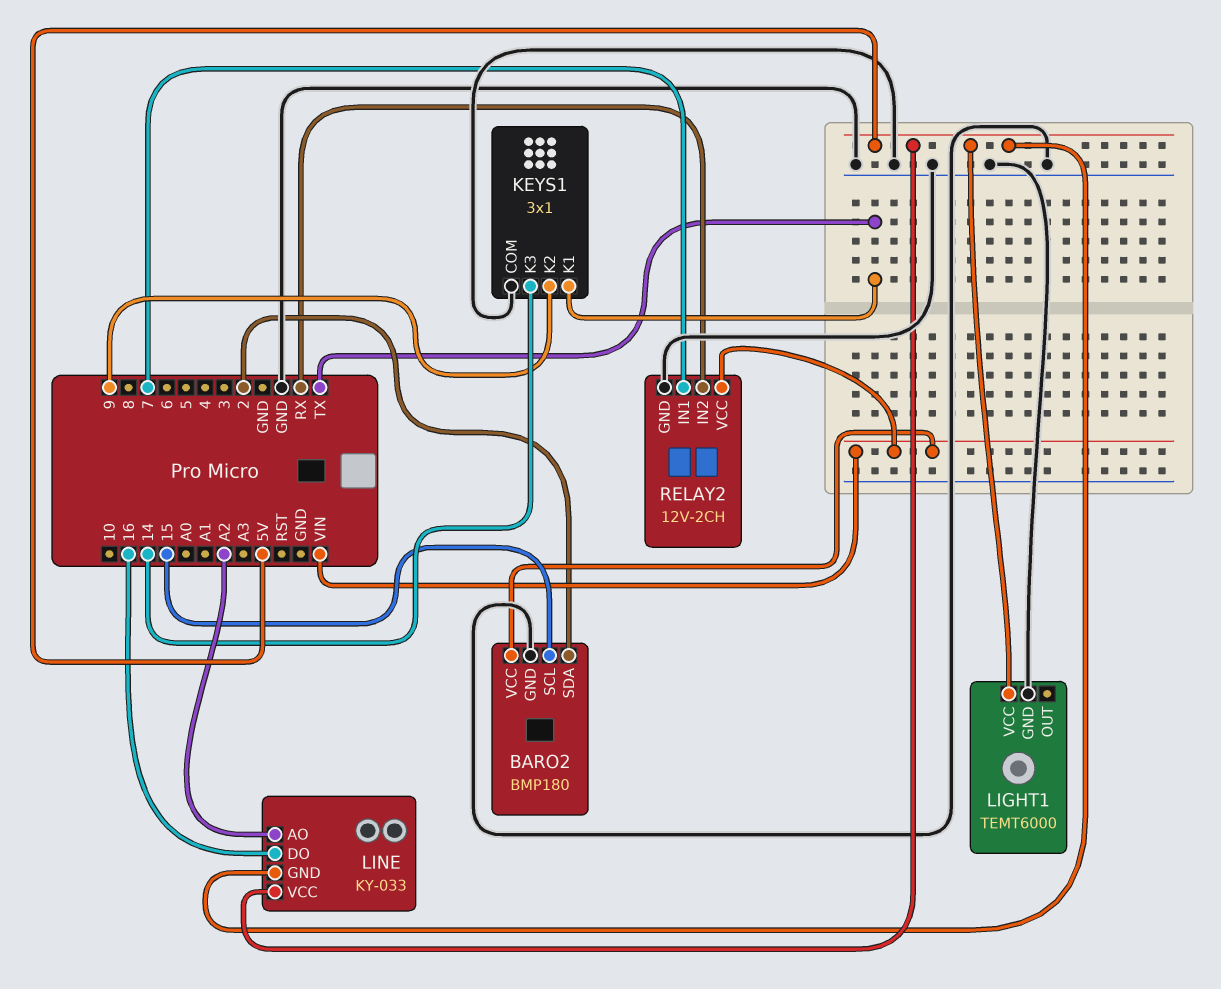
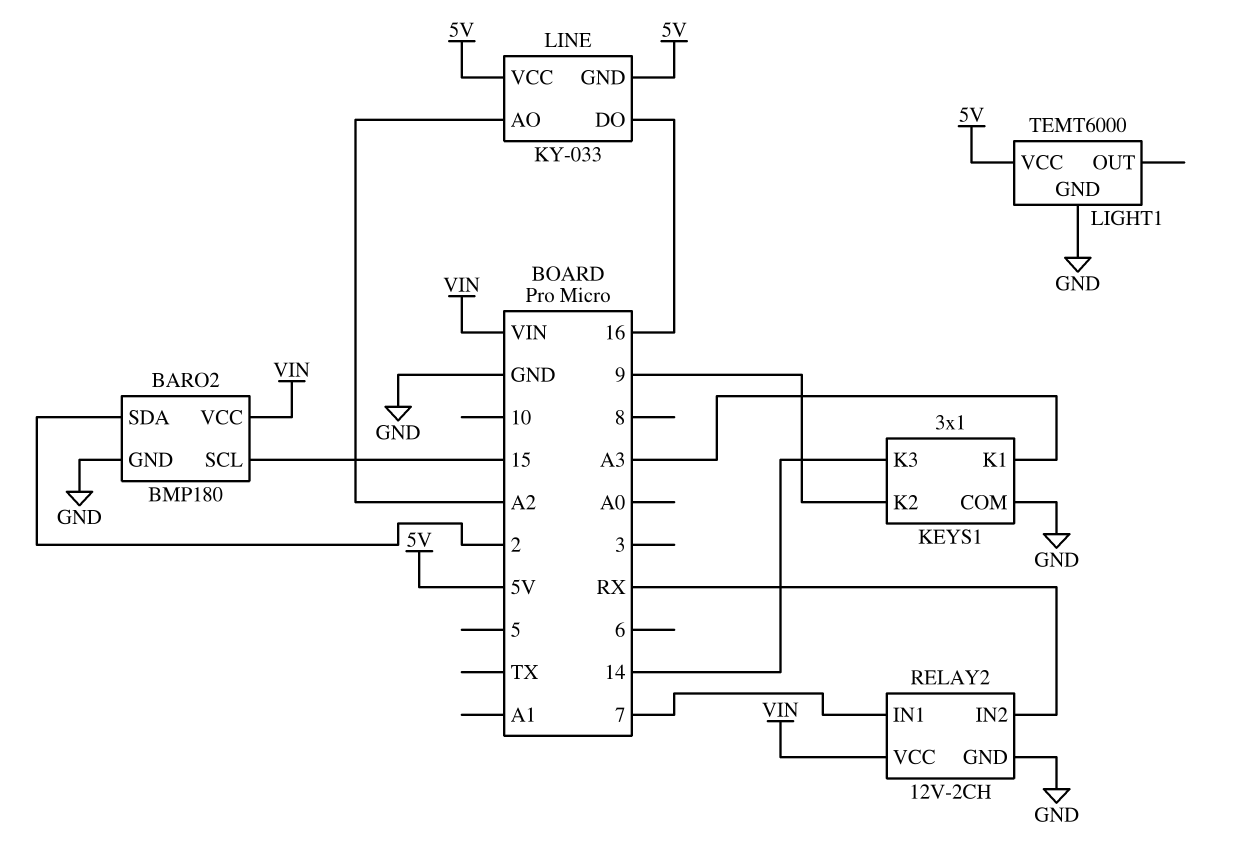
KEYS1 pin K1: TX -> A3

